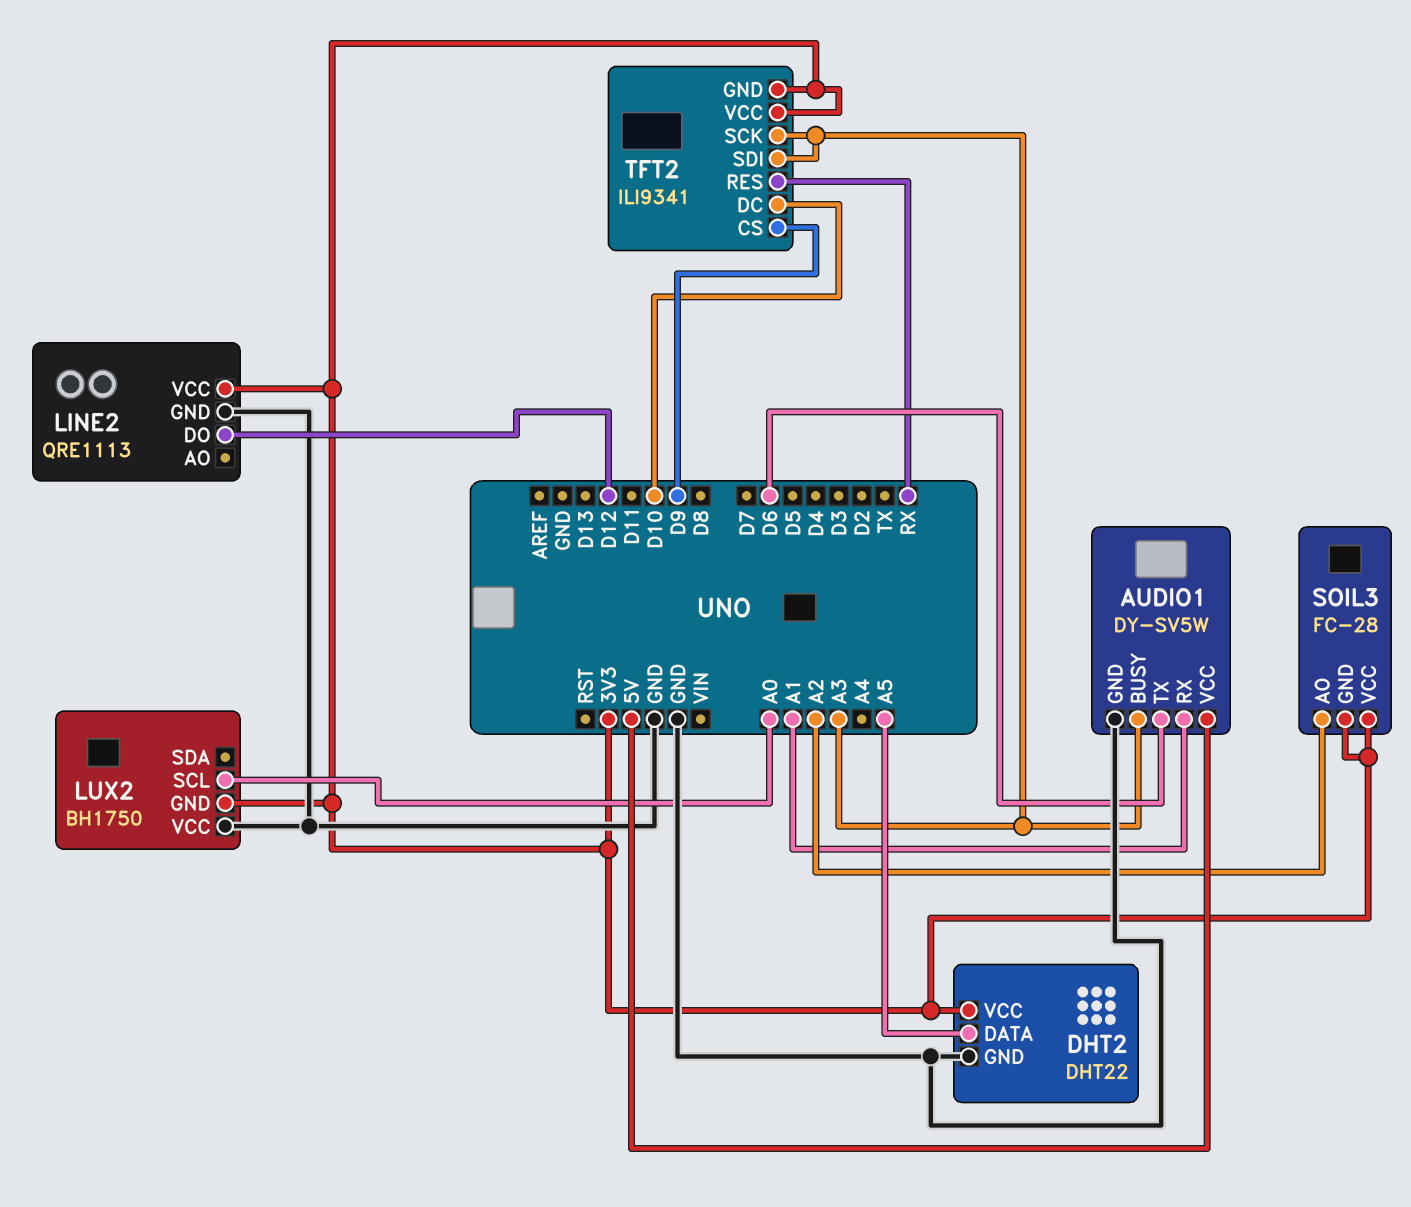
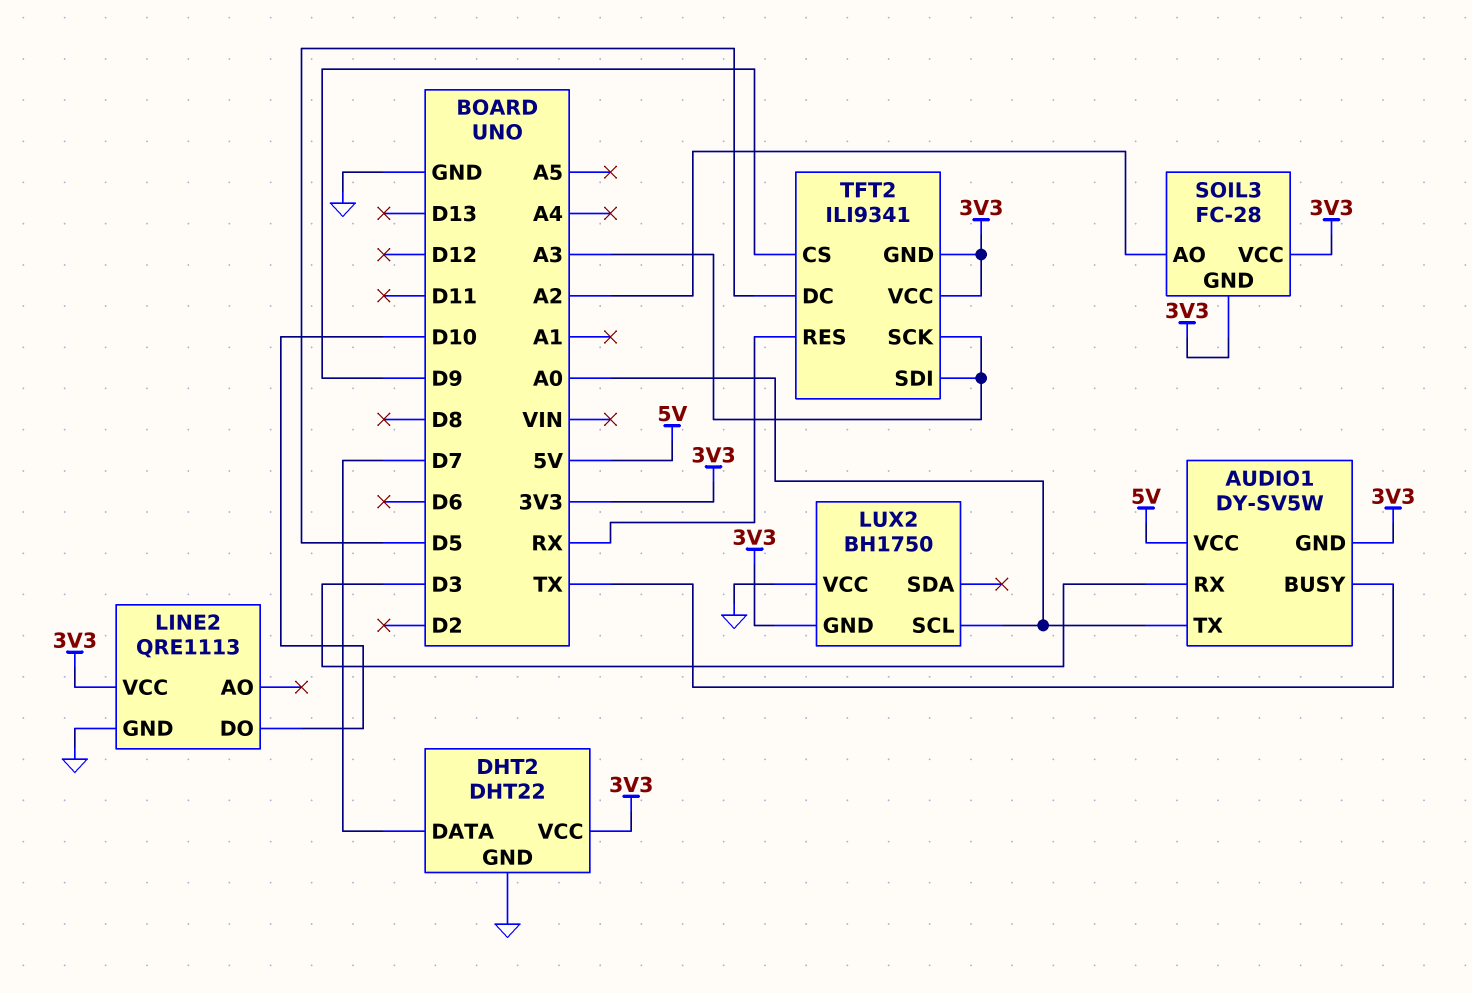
AUDIO1 pin BUSY: A3 -> TX
AUDIO1 pin GND: GND -> 3V3
AUDIO1 pin RX: A1 -> D3
AUDIO1 pin TX: D6 -> A0
DHT2 pin DATA: A5 -> D7
LINE2 pin DO: D12 -> D10
TFT2 pin DC: D10 -> D5

